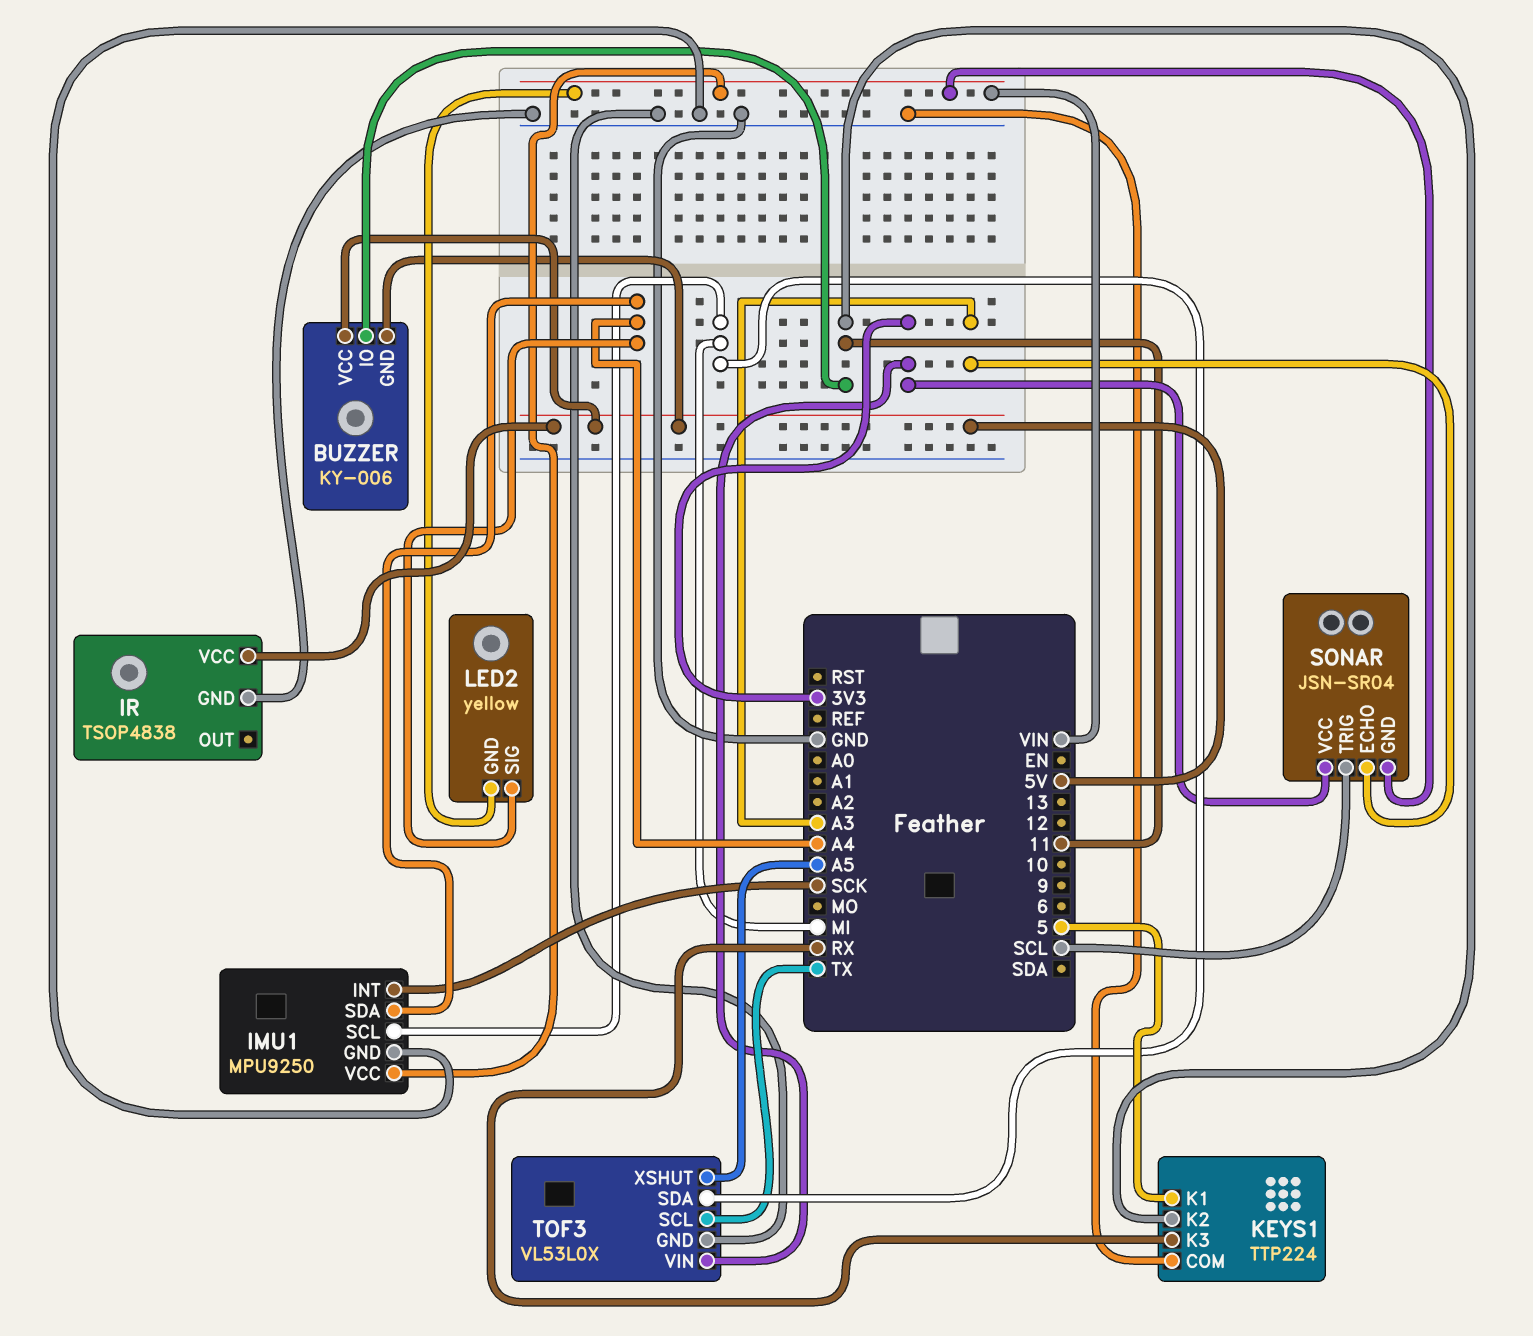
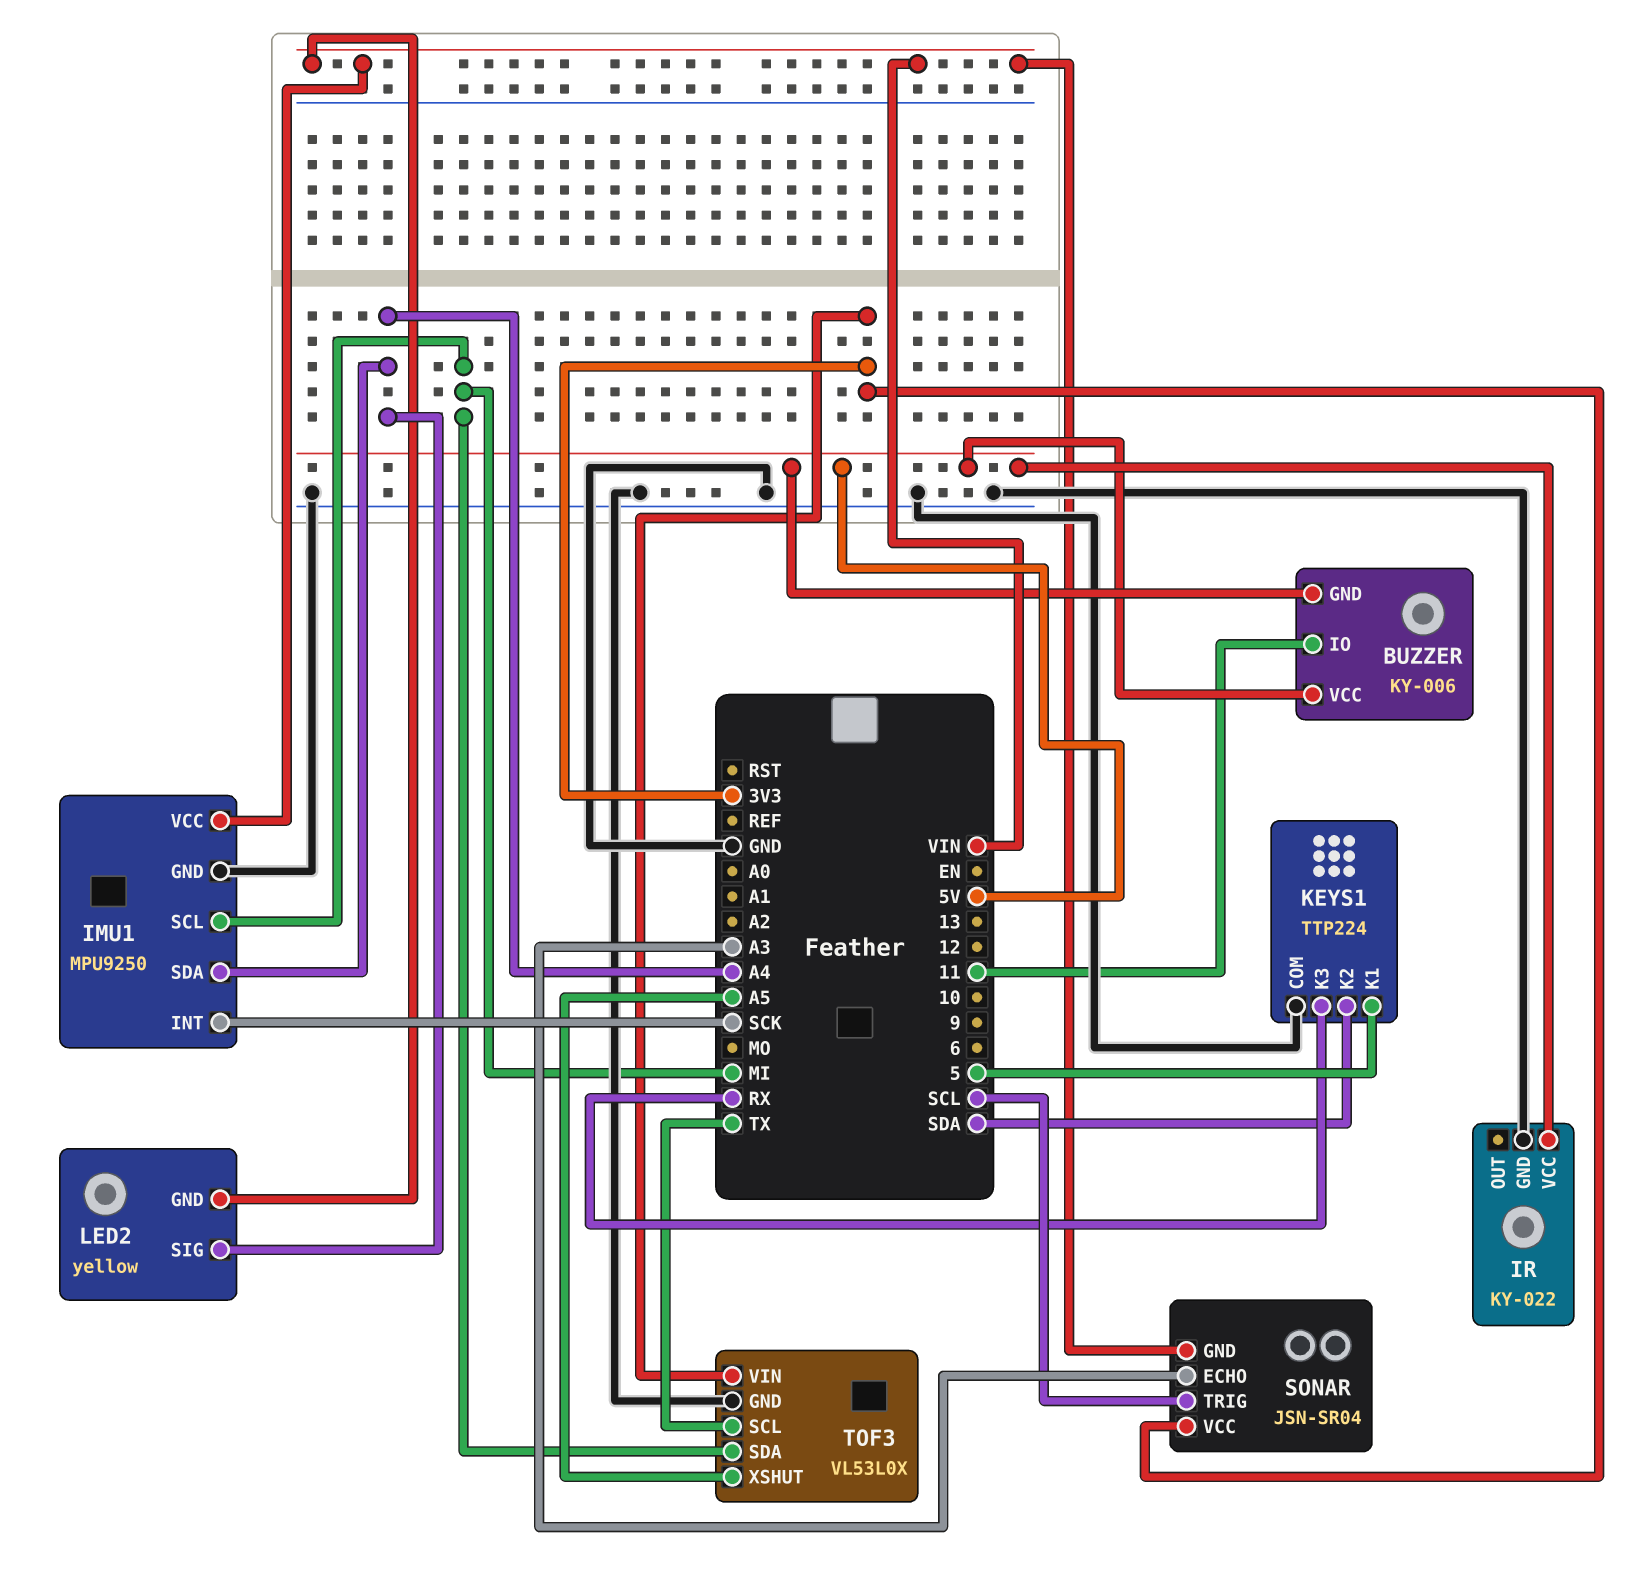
IR: TSOP4838 -> KY-022
KEYS1 pin K2: 11 -> SDA

